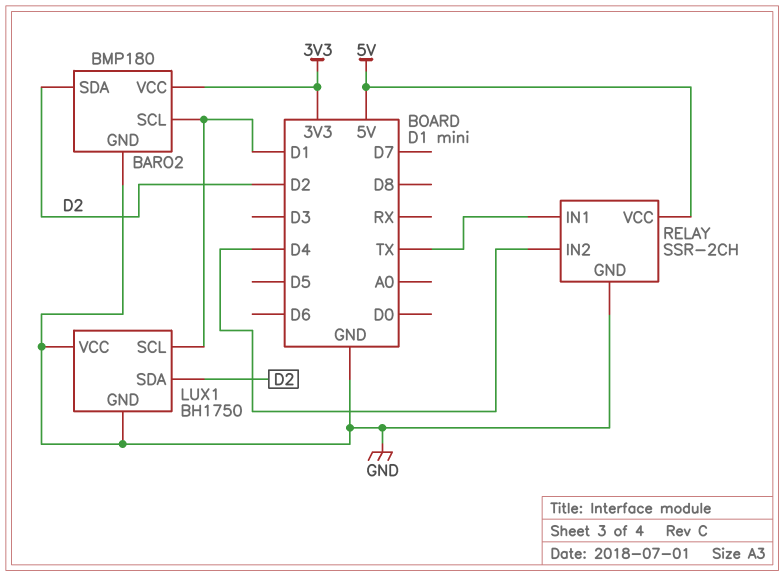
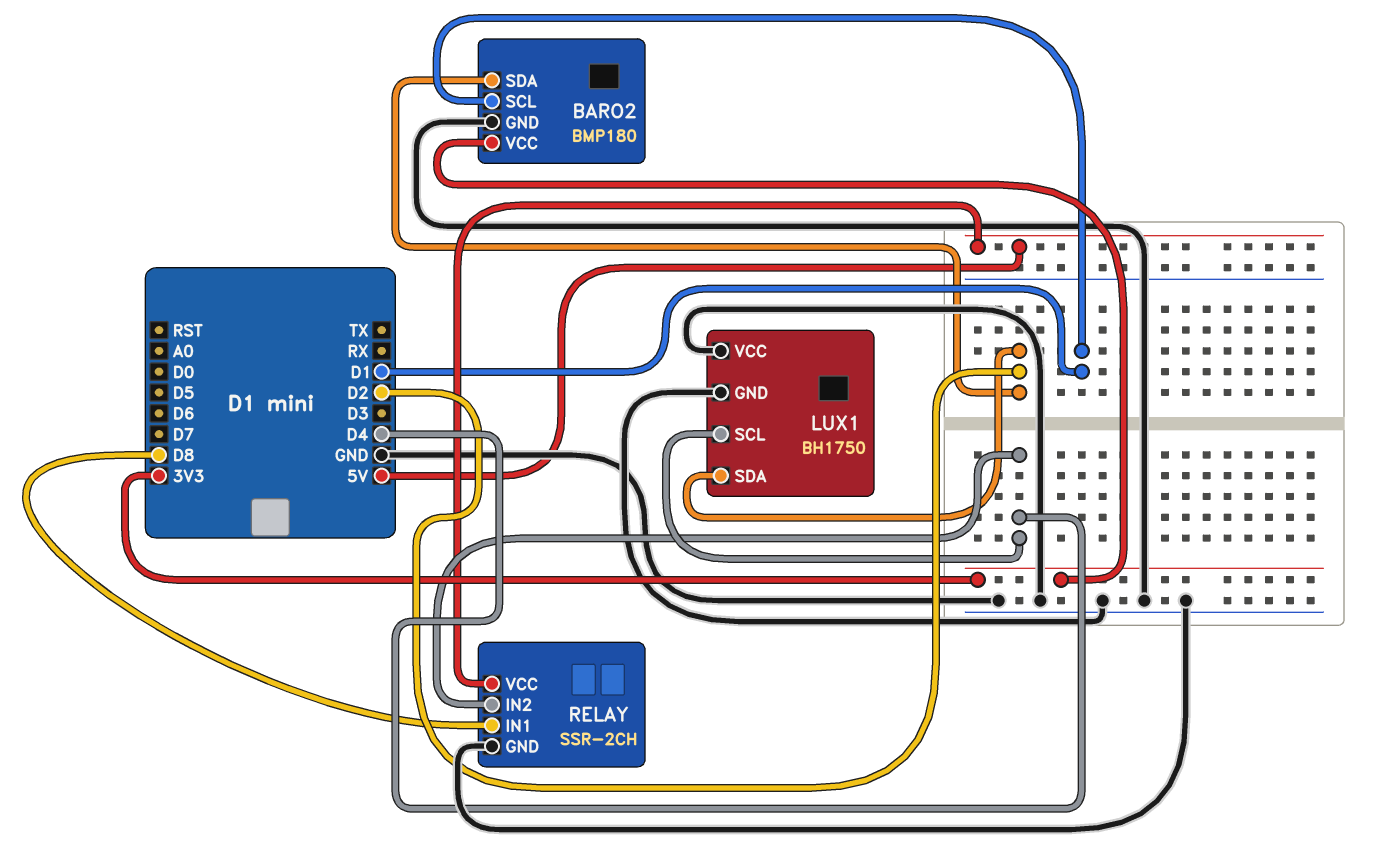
LUX1 pin SCL: D1 -> D4
RELAY pin IN1: TX -> D8

